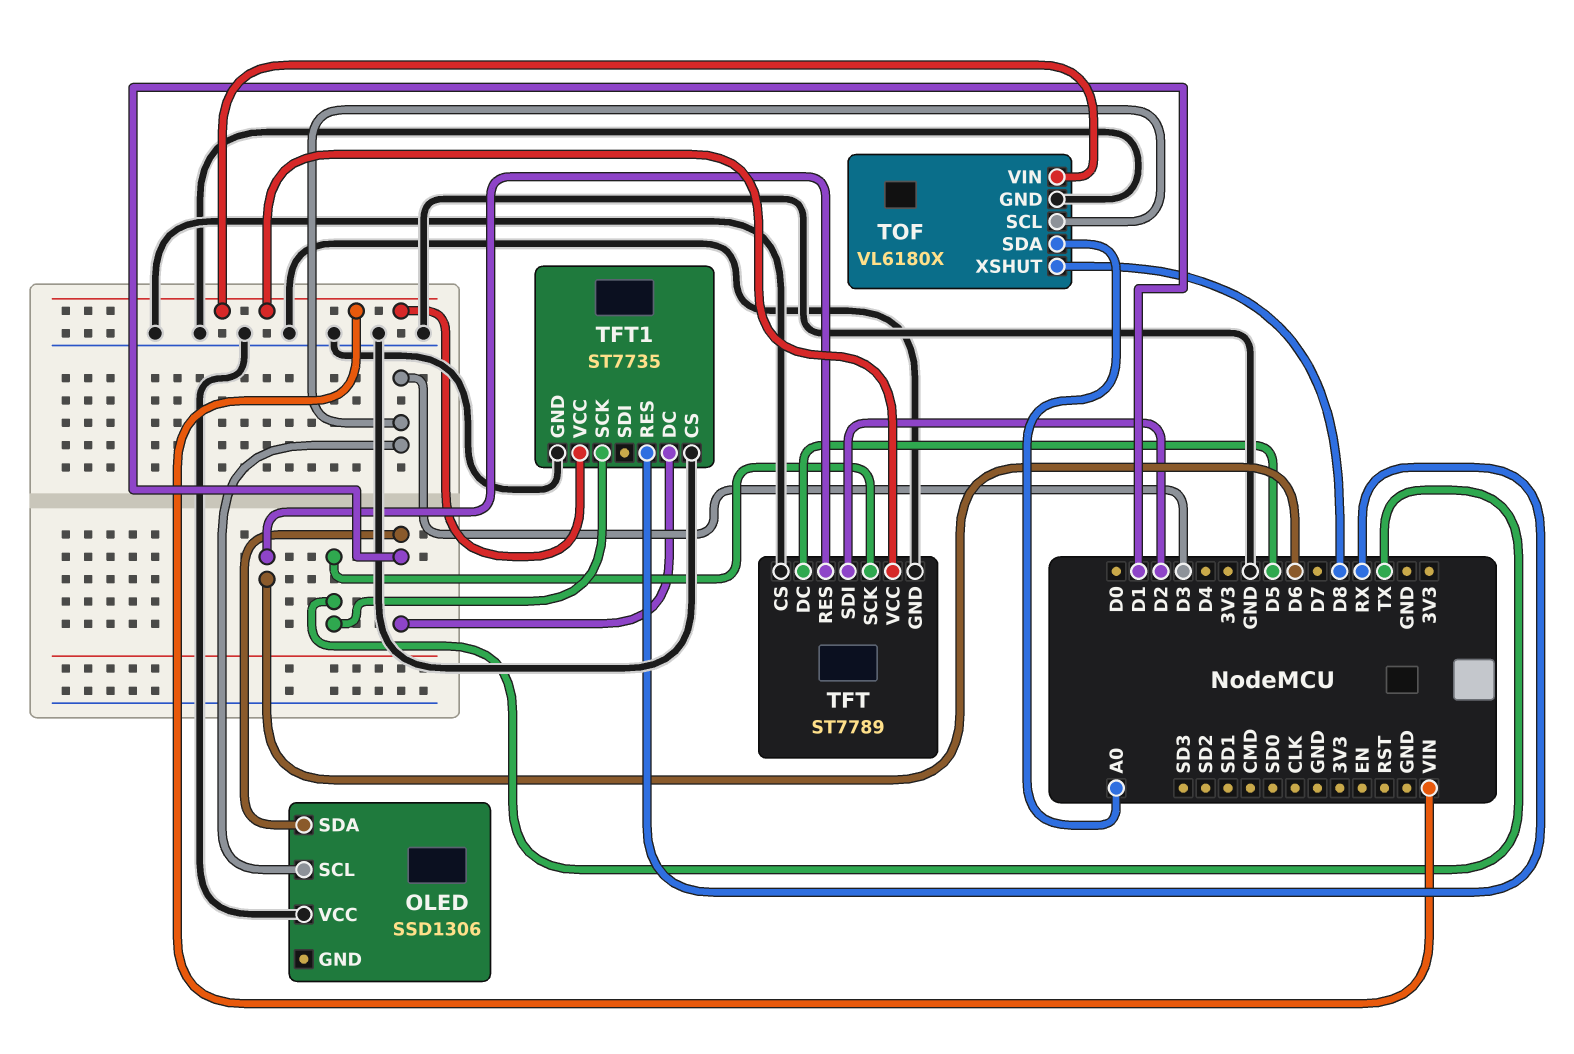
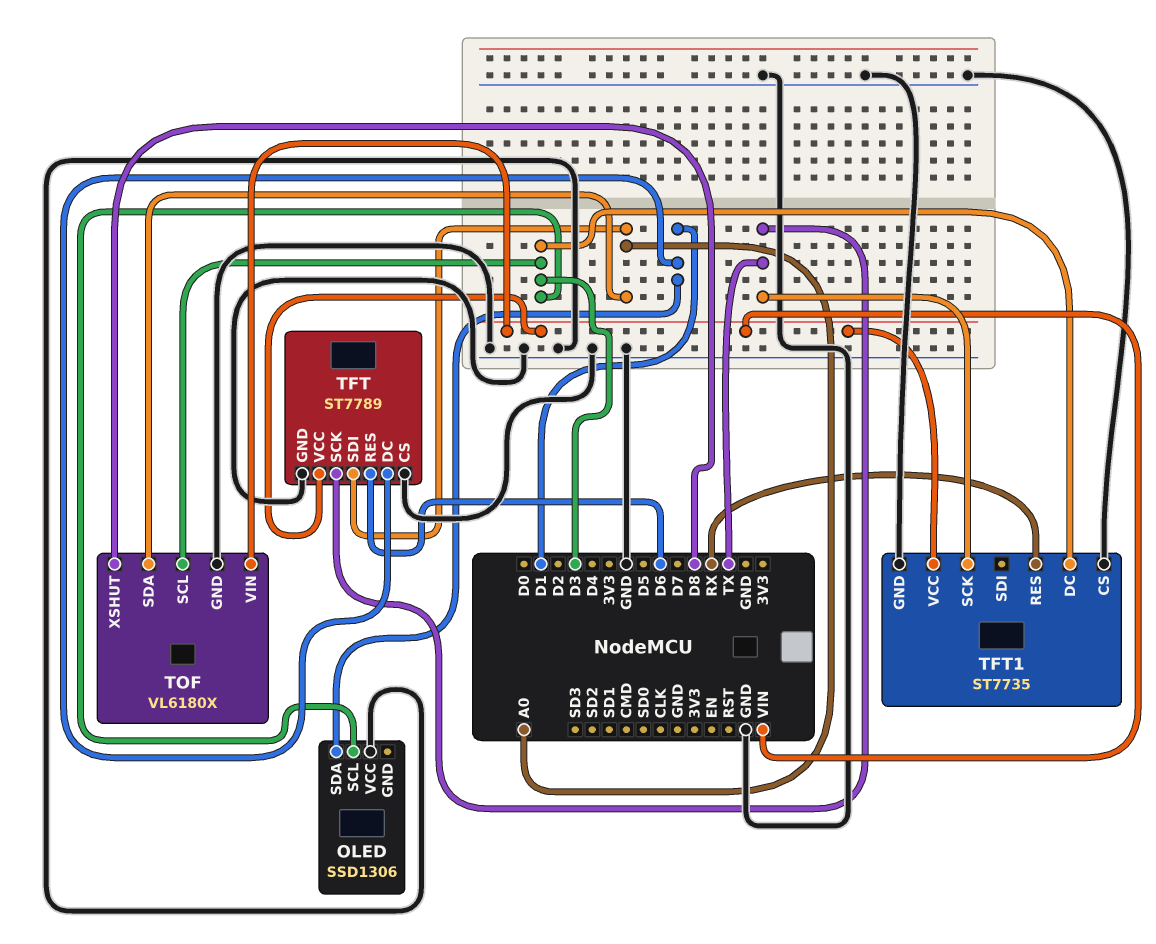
TFT pin DC: D5 -> D1
TFT pin SDI: D2 -> A0
TFT1 pin DC: D1 -> D3

